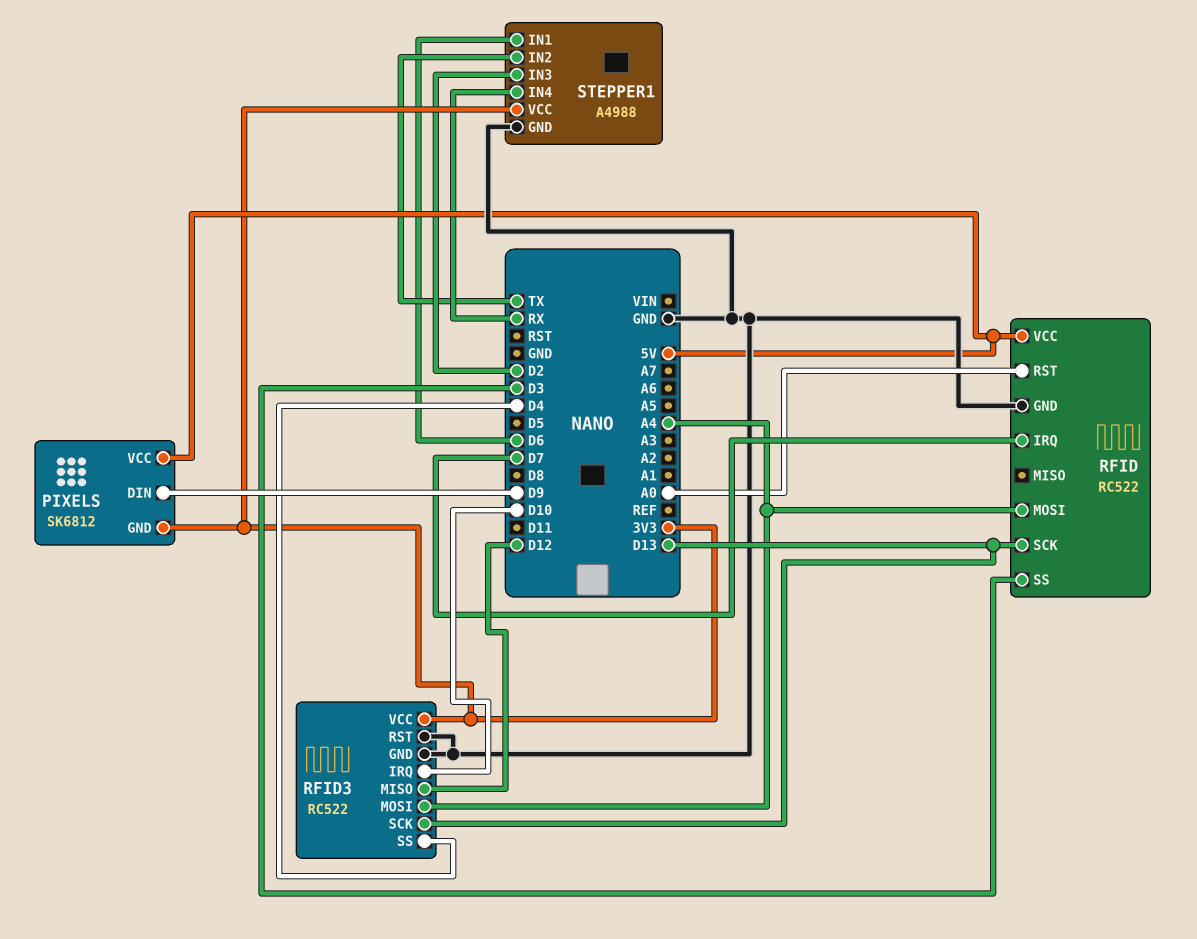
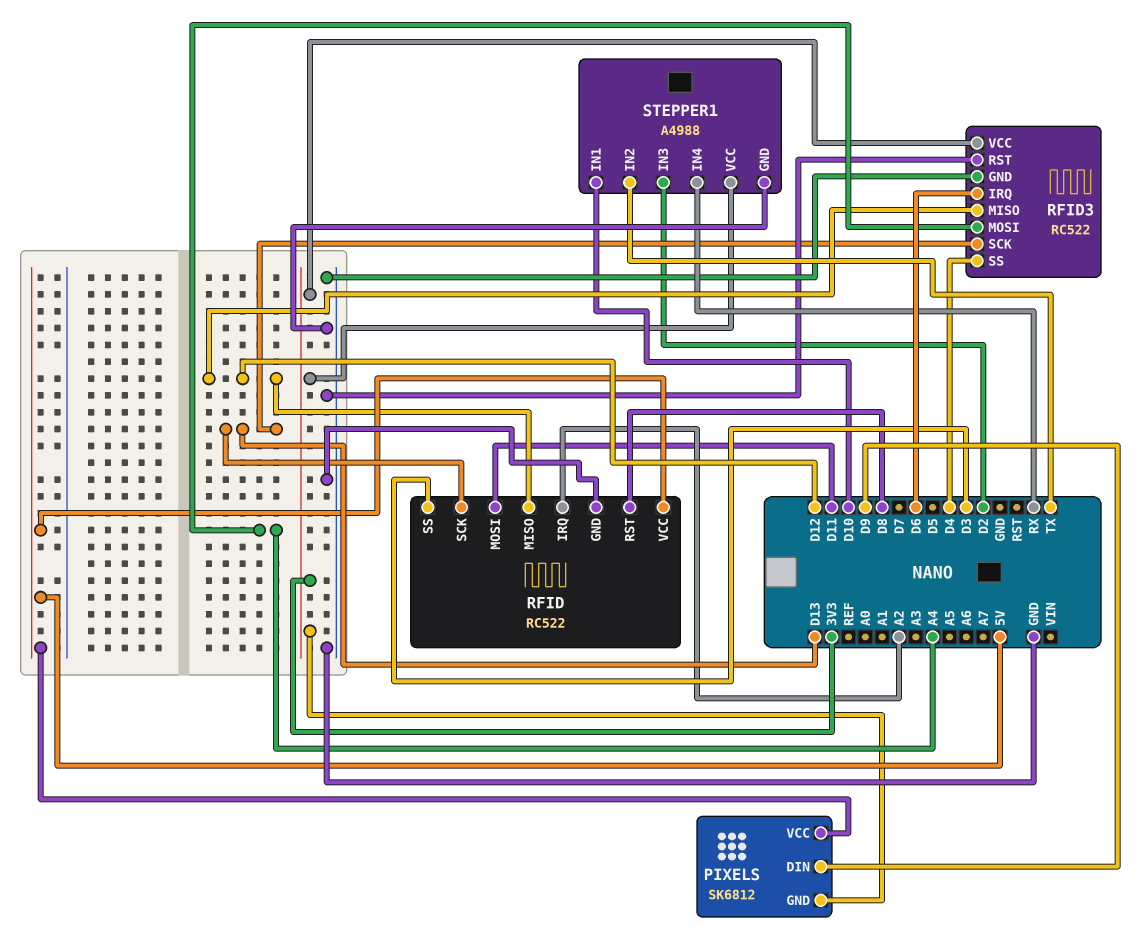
RFID pin IRQ: D7 -> A2
RFID pin MISO: none -> D12
RFID pin MOSI: A4 -> D11
RFID pin RST: A0 -> D8
RFID3 pin IRQ: D10 -> D6
STEPPER1 pin IN1: D6 -> D10

